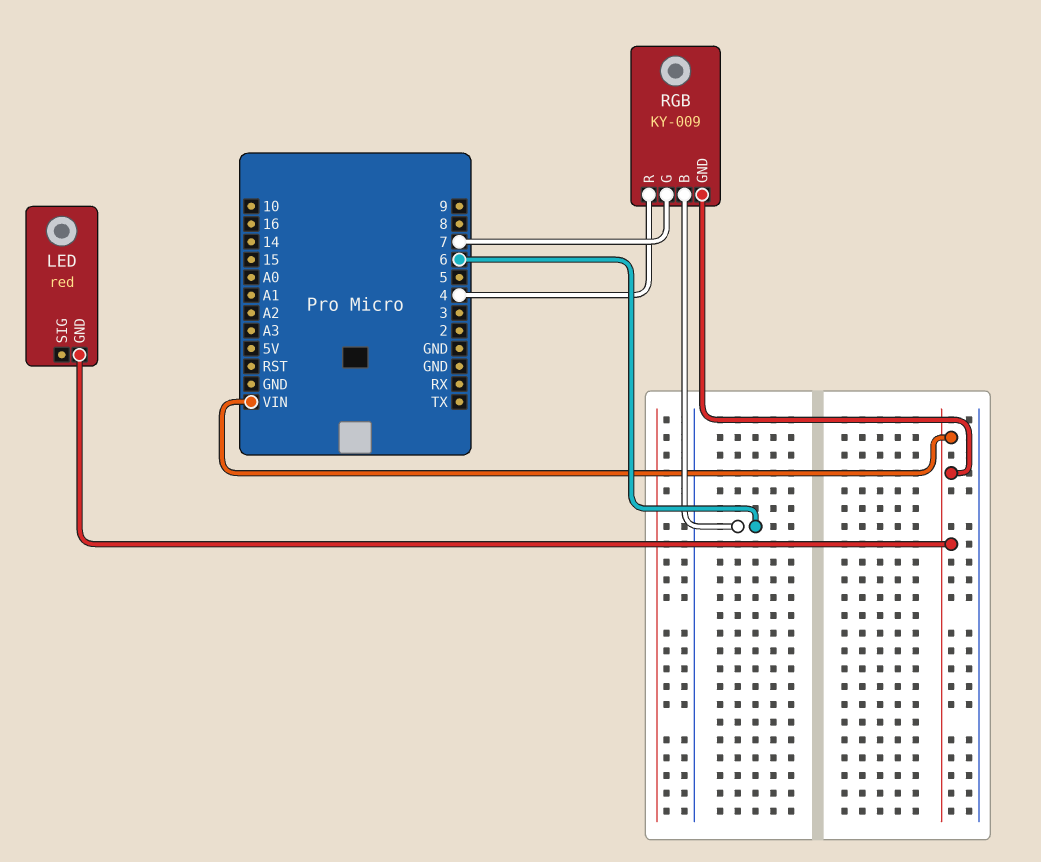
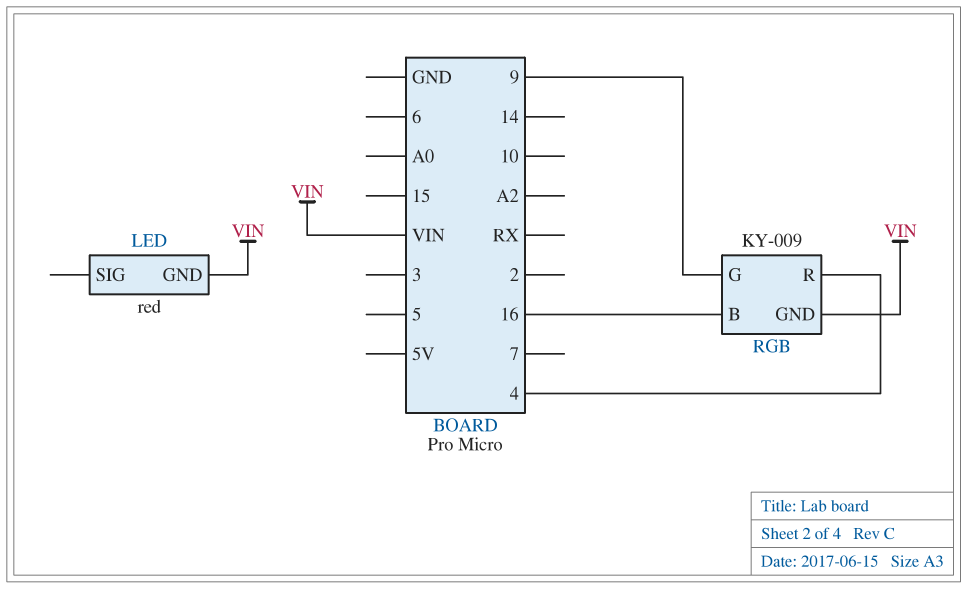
RGB pin B: 6 -> 16
RGB pin G: 7 -> 9

